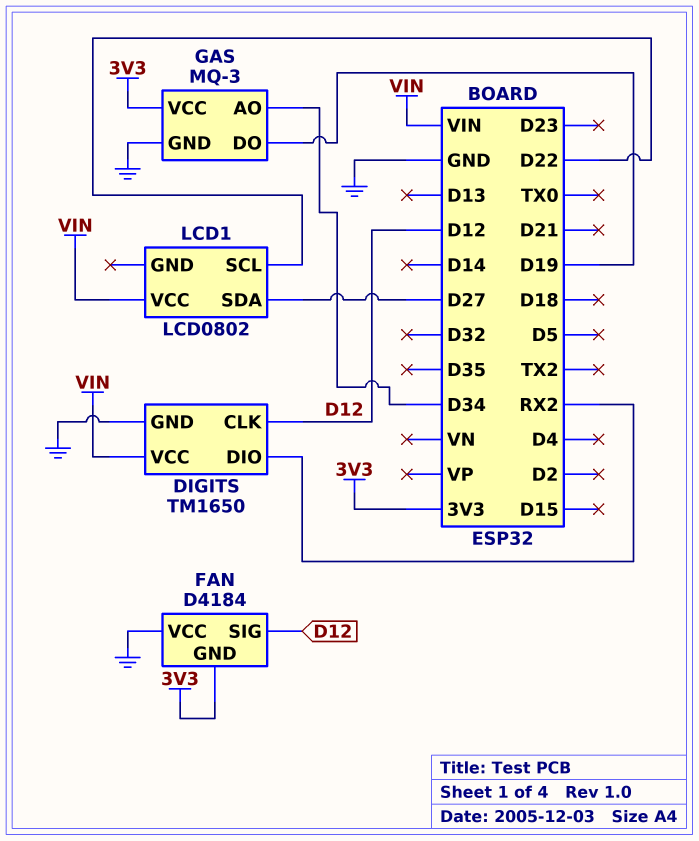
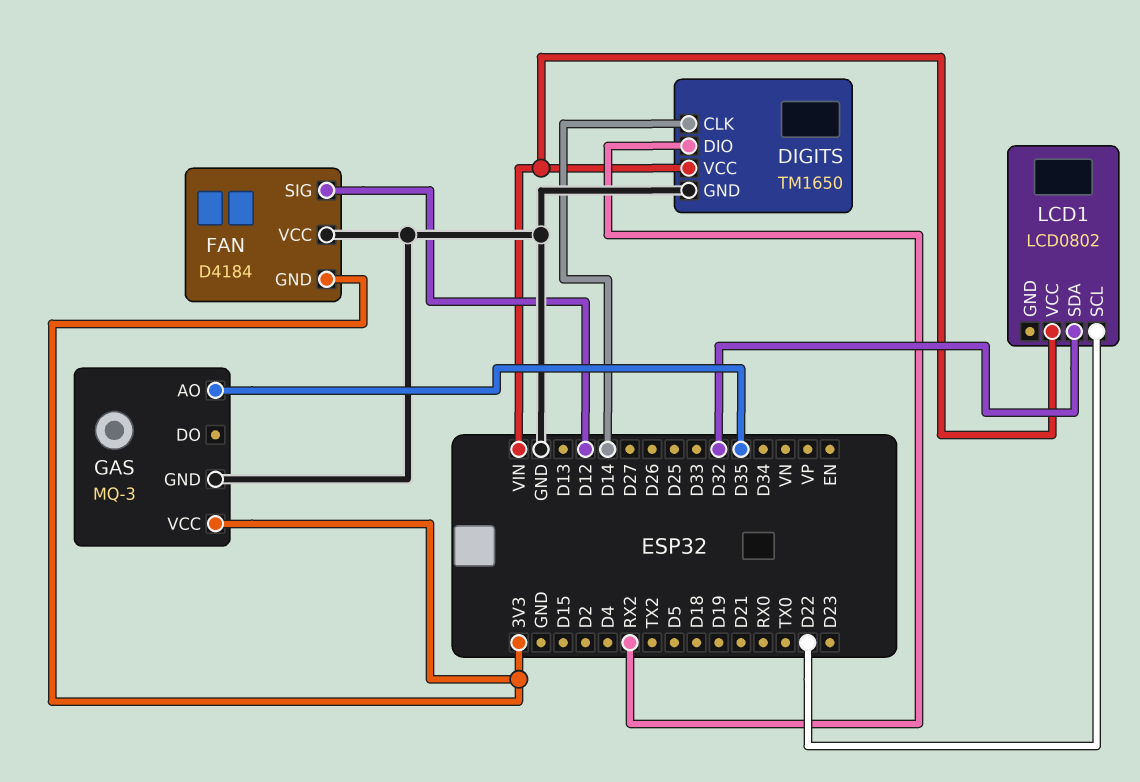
DIGITS pin CLK: D12 -> D14
GAS pin AO: D34 -> D35
GAS pin DO: D19 -> none
LCD1 pin SDA: D27 -> D32

